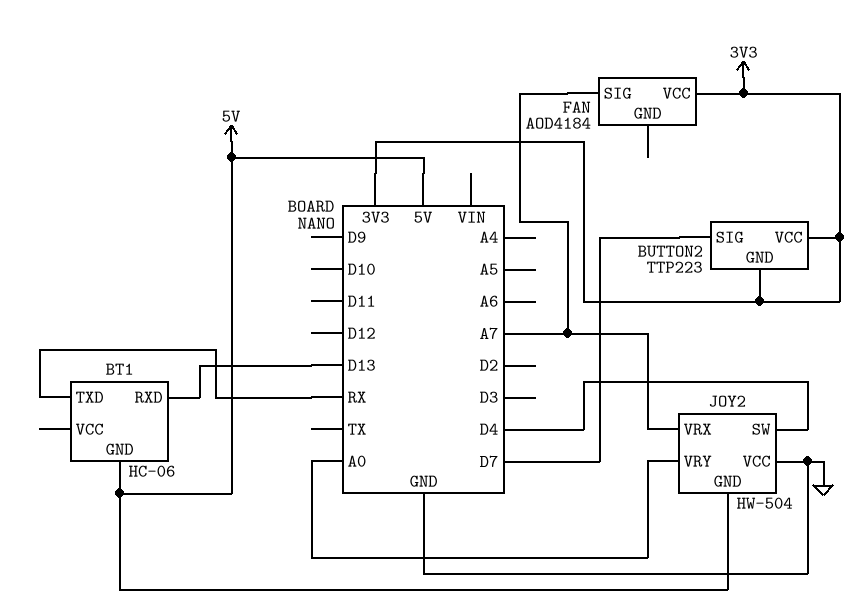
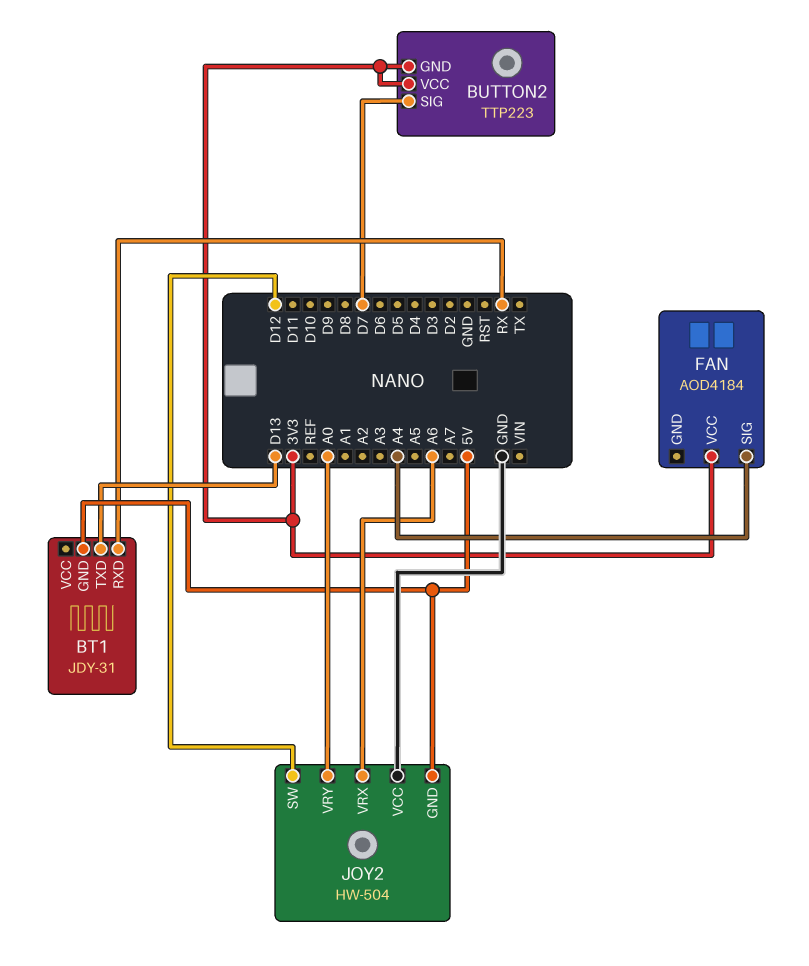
BT1: HC-06 -> JDY-31
BT1 pin RXD: D13 -> RX
BT1 pin TXD: RX -> D13
FAN pin SIG: A7 -> A4
JOY2 pin SW: D4 -> D12
JOY2 pin VRX: A7 -> A6

